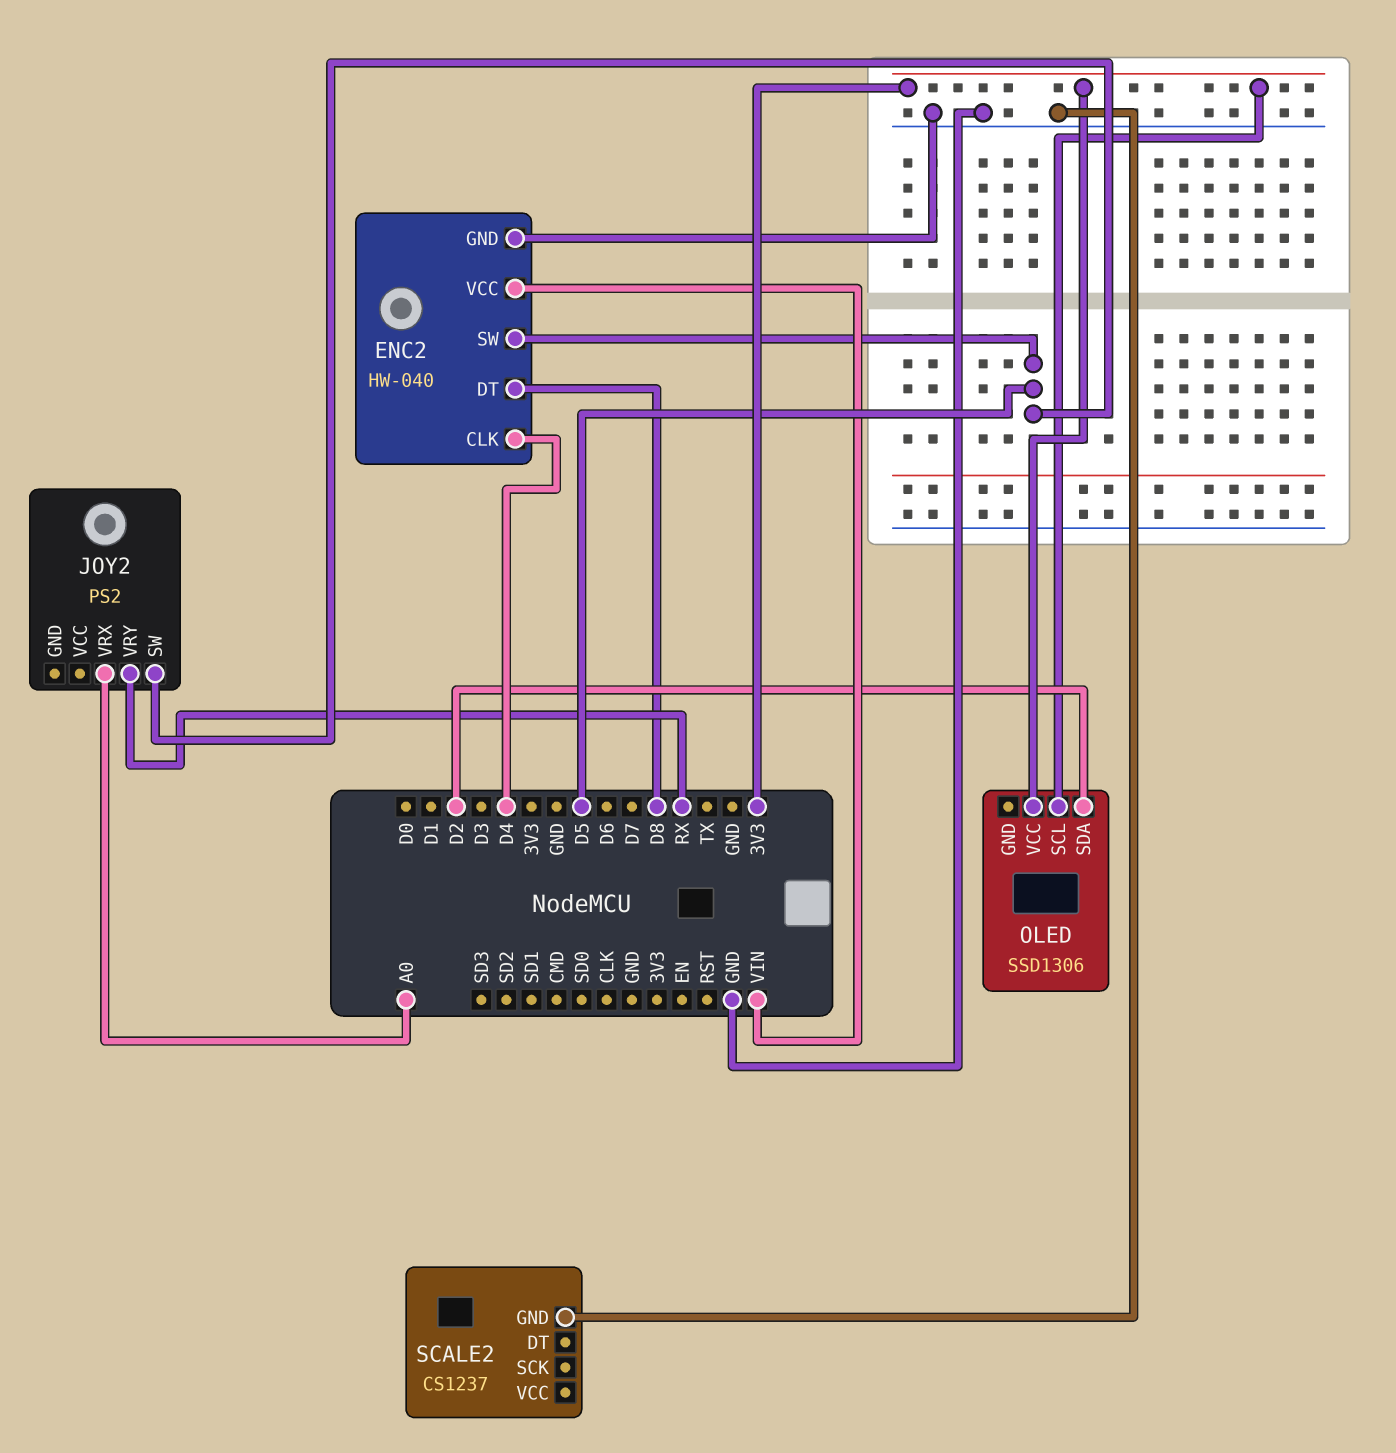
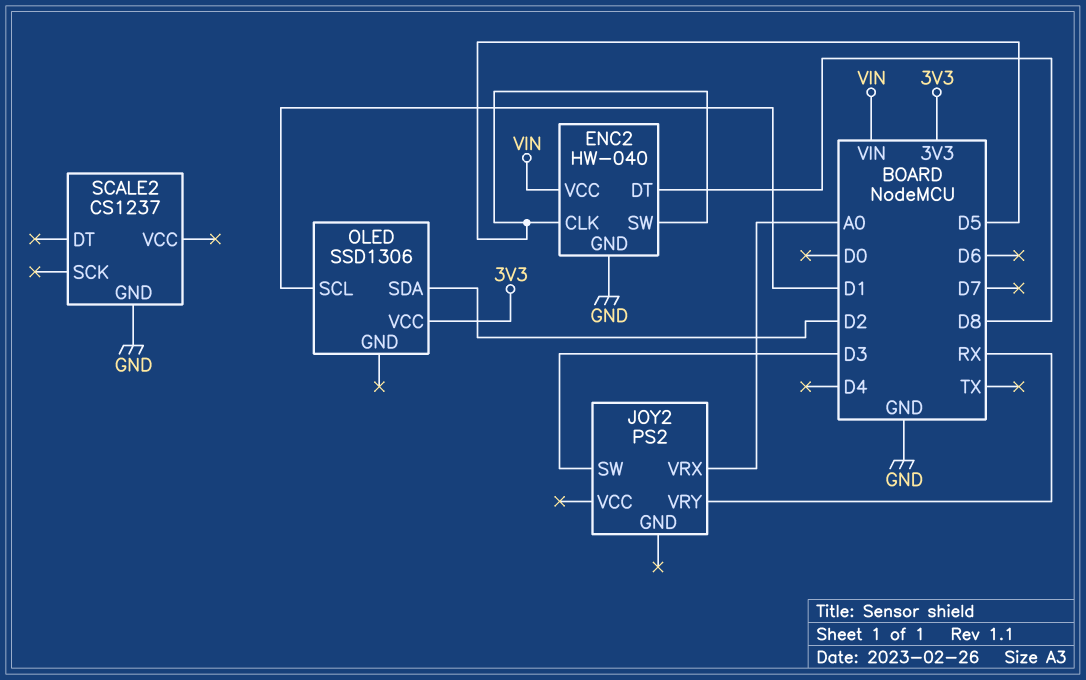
ENC2 pin CLK: D4 -> D5
JOY2 pin SW: D5 -> D3
OLED pin SCL: 3V3 -> D1

